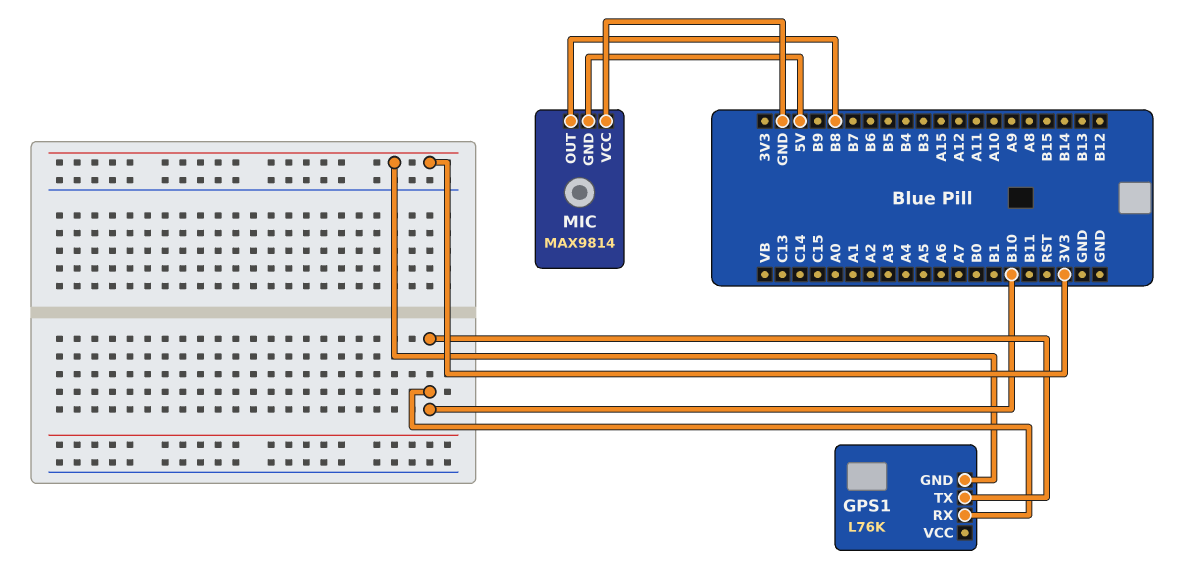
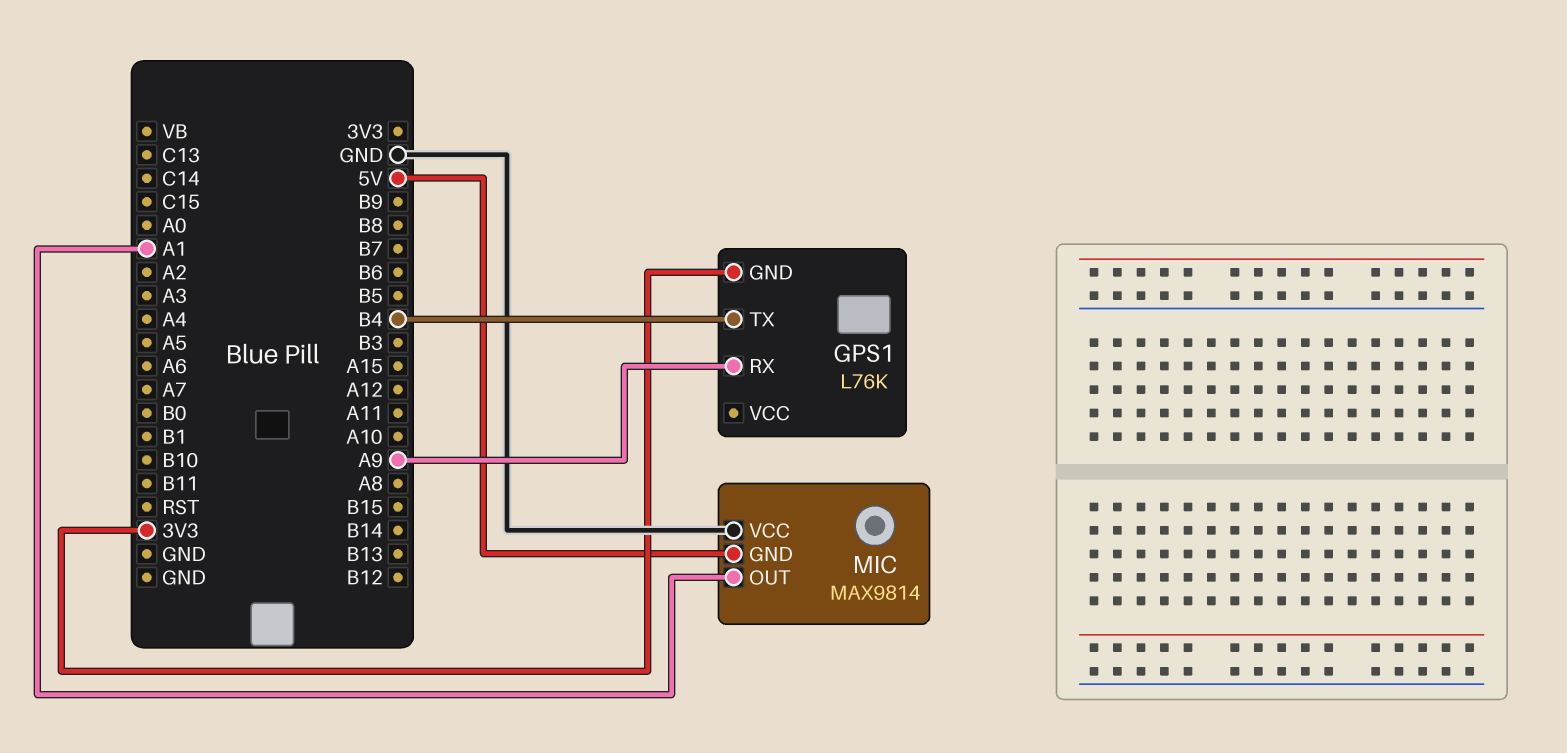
GPS1 pin RX: B10 -> A9
GPS1 pin TX: B10 -> B4
MIC pin OUT: B8 -> A1

